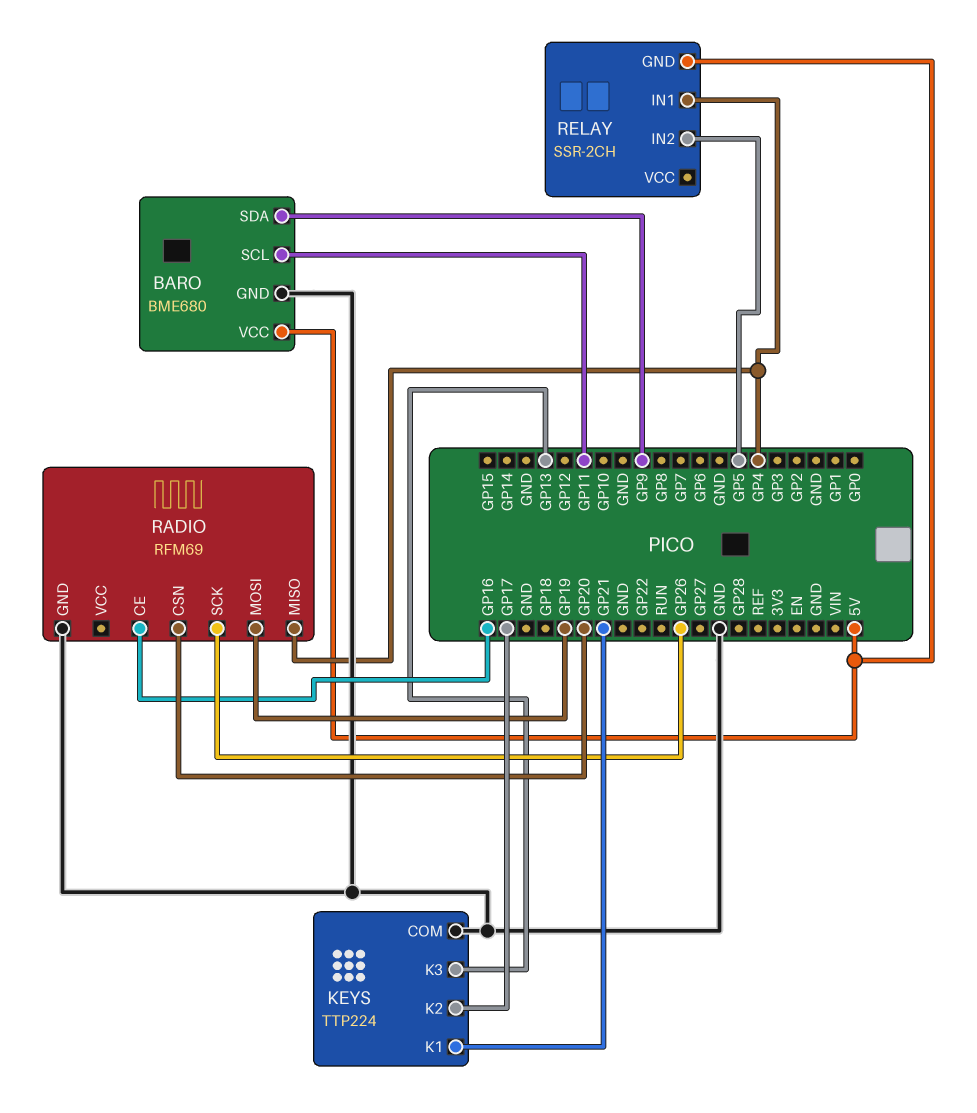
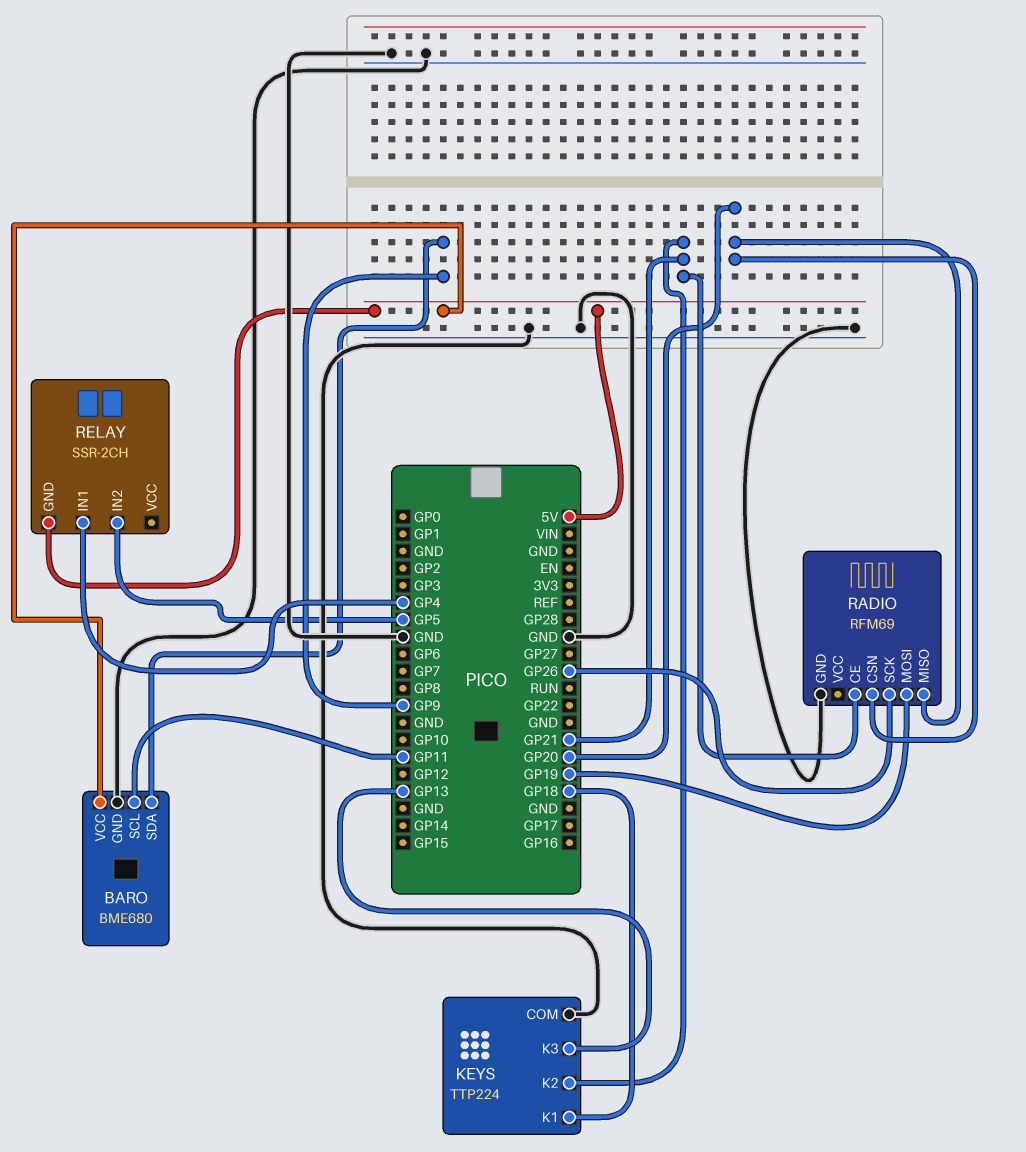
KEYS pin K1: GP21 -> GP18
KEYS pin K2: GP17 -> GP21
RADIO pin CE: GP16 -> GP21
RADIO pin MISO: GP4 -> GP20

